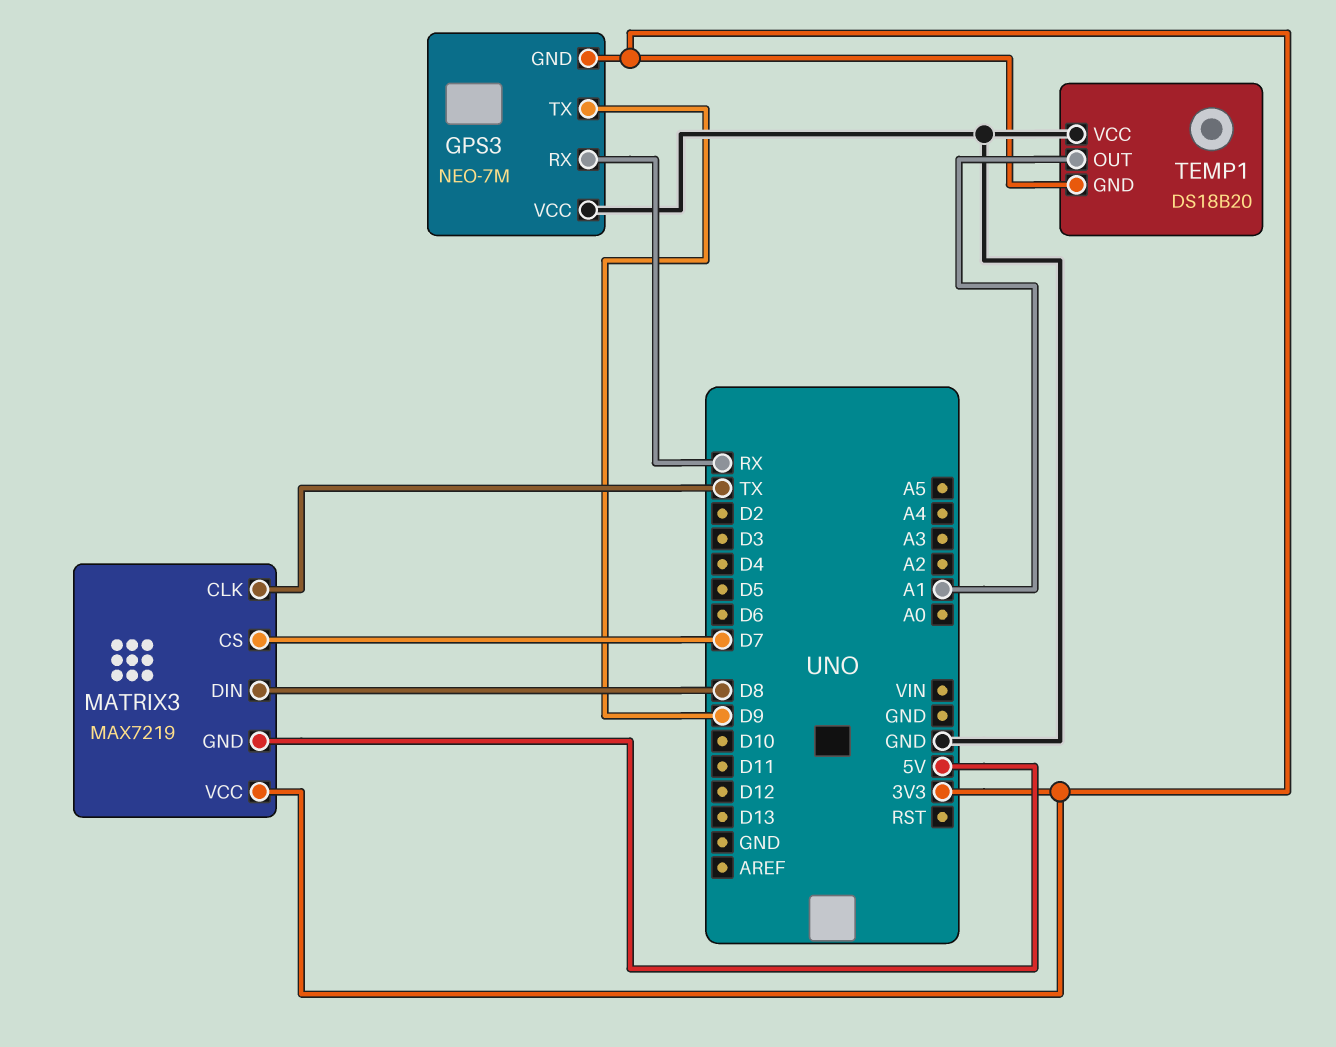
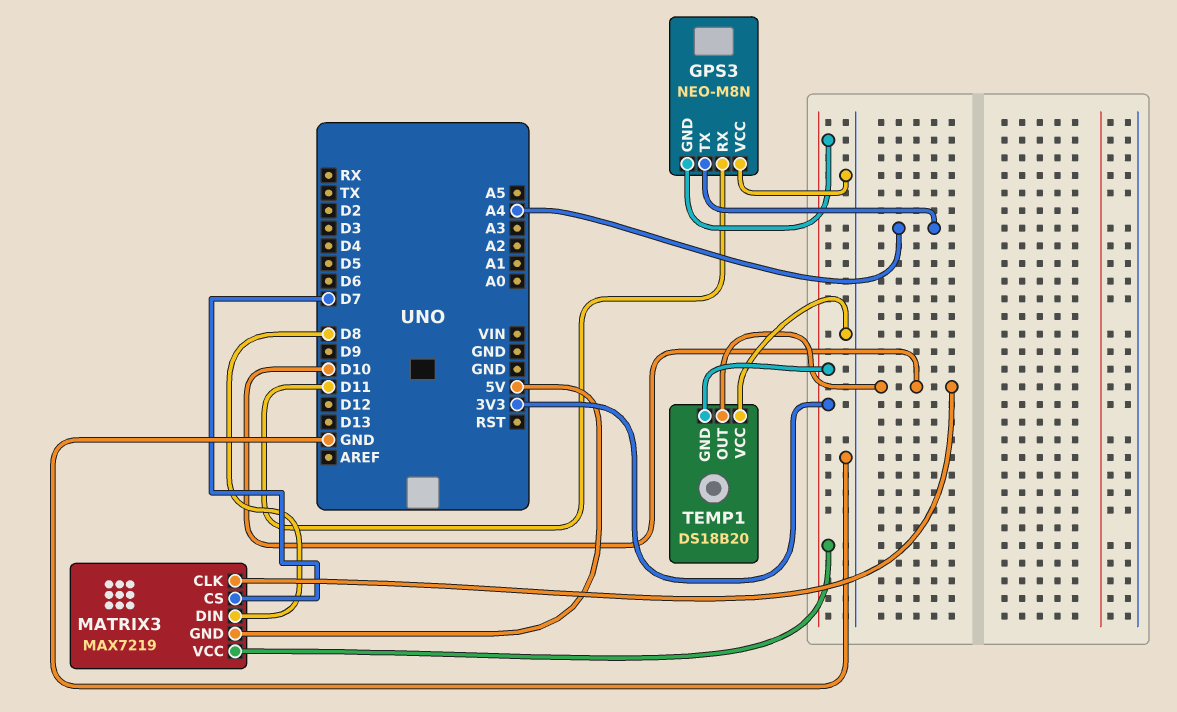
GPS3: NEO-7M -> NEO-M8N
GPS3 pin RX: RX -> D11
GPS3 pin TX: D9 -> A4
MATRIX3 pin CLK: TX -> D10
TEMP1 pin OUT: A1 -> D10

